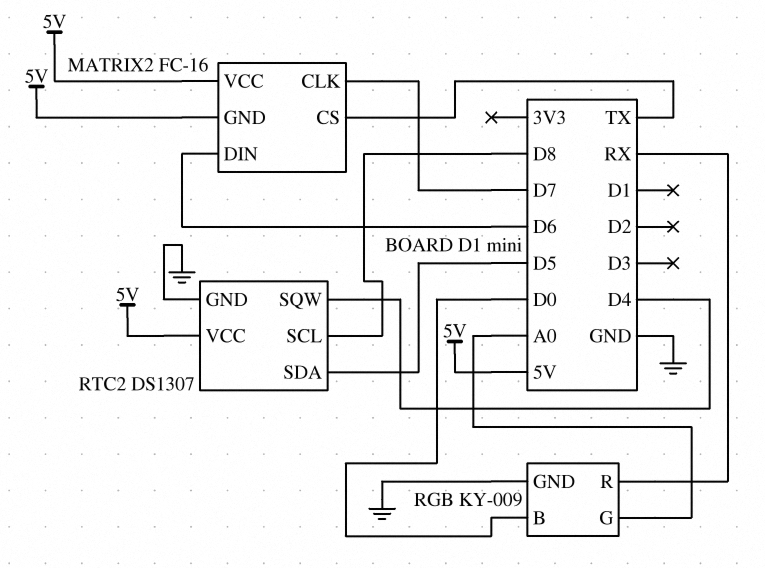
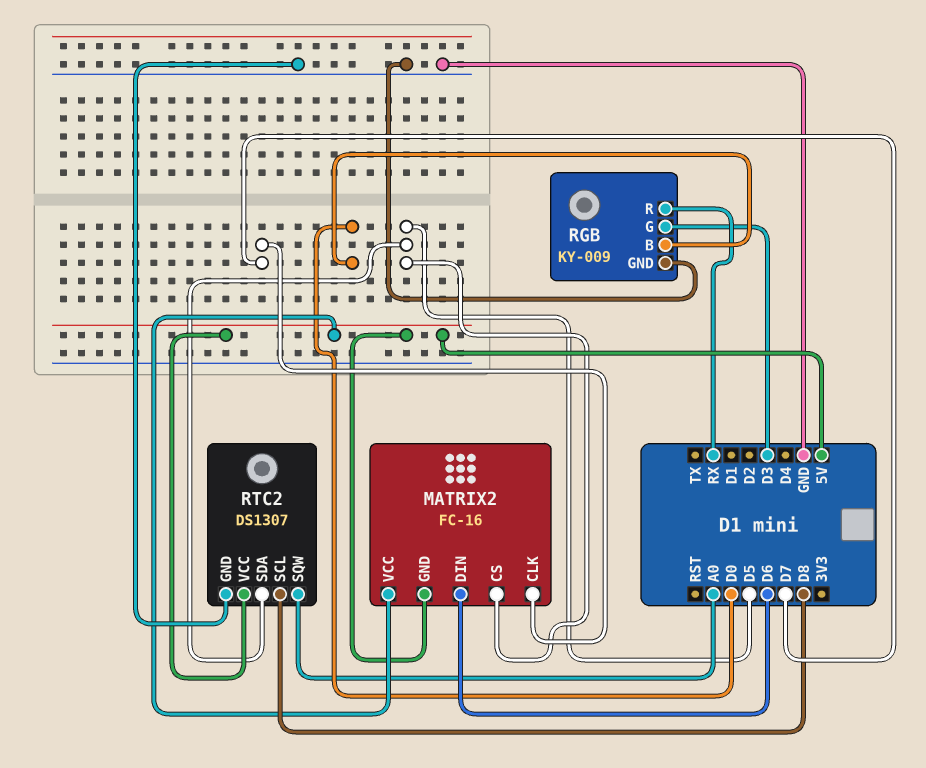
MATRIX2 pin CS: TX -> D5
RGB pin G: A0 -> D3
RTC2 pin SQW: D4 -> A0

